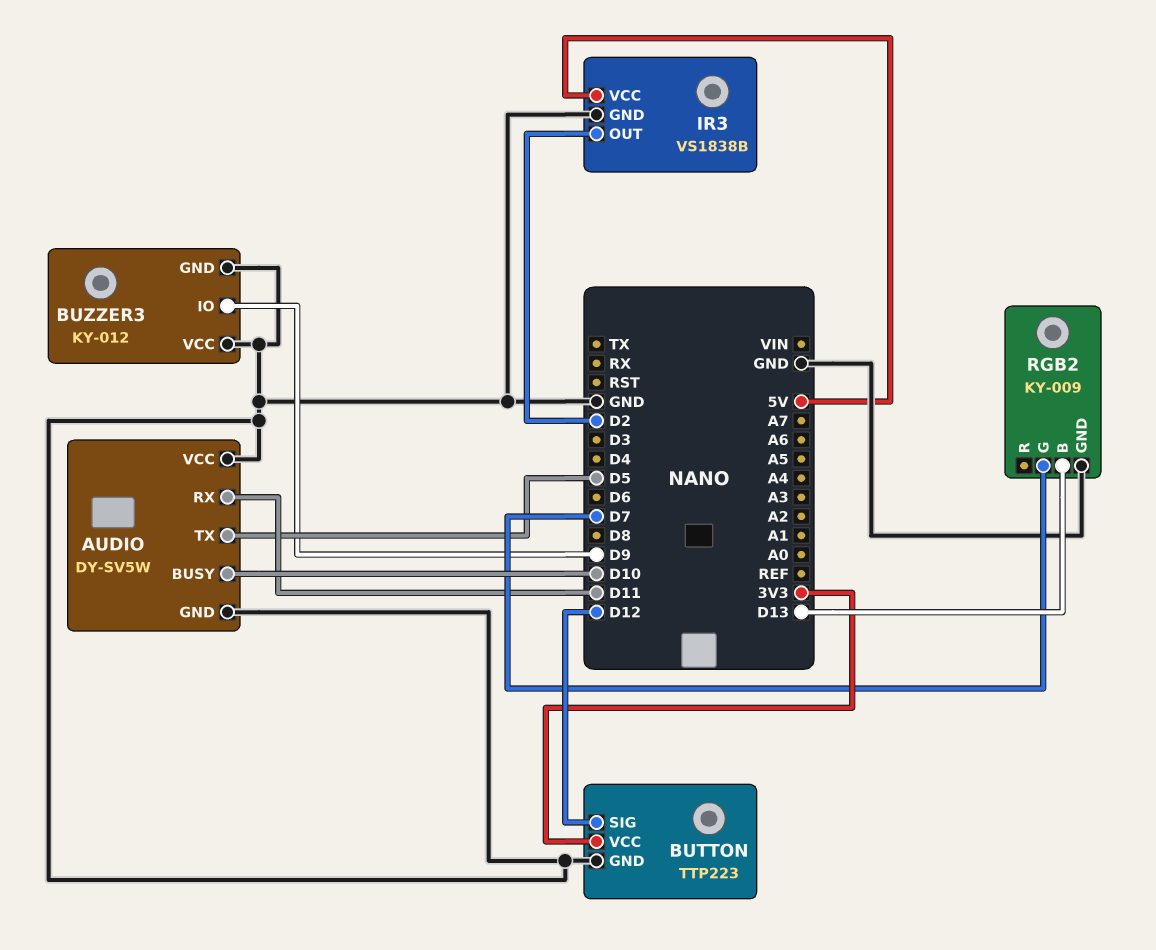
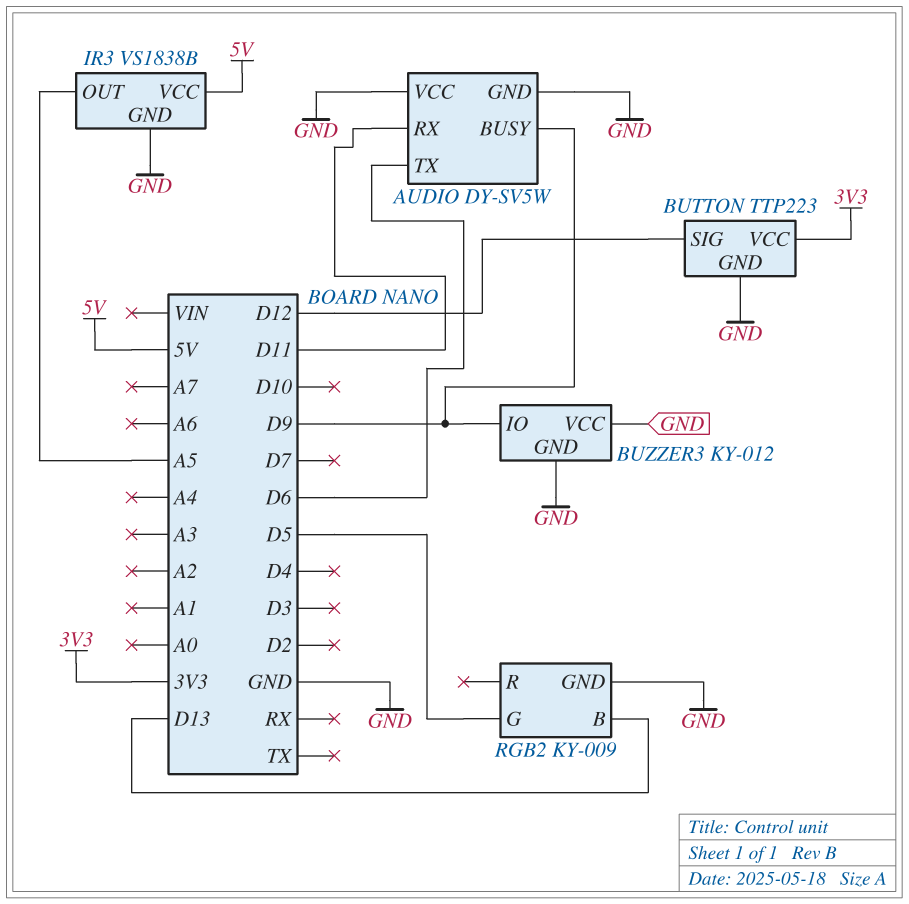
AUDIO pin BUSY: D10 -> D9
AUDIO pin TX: D5 -> D6
IR3 pin OUT: D2 -> A5
RGB2 pin G: D7 -> D5

